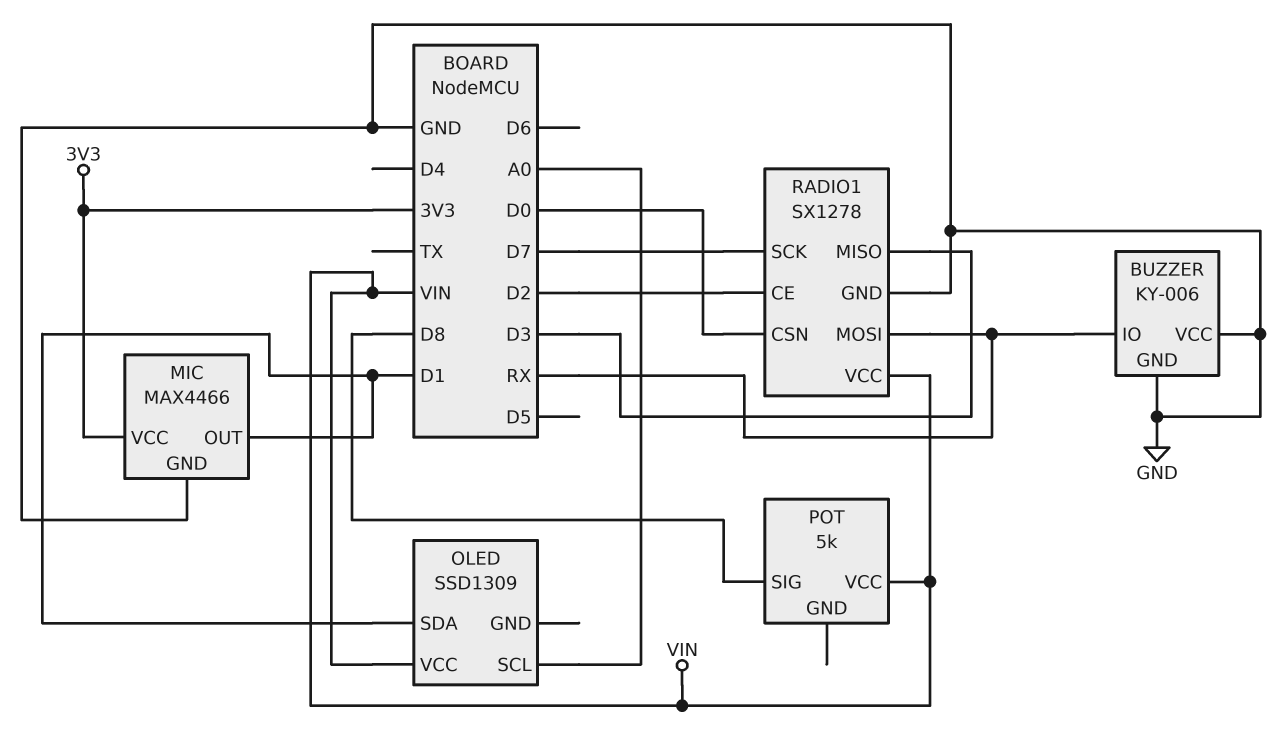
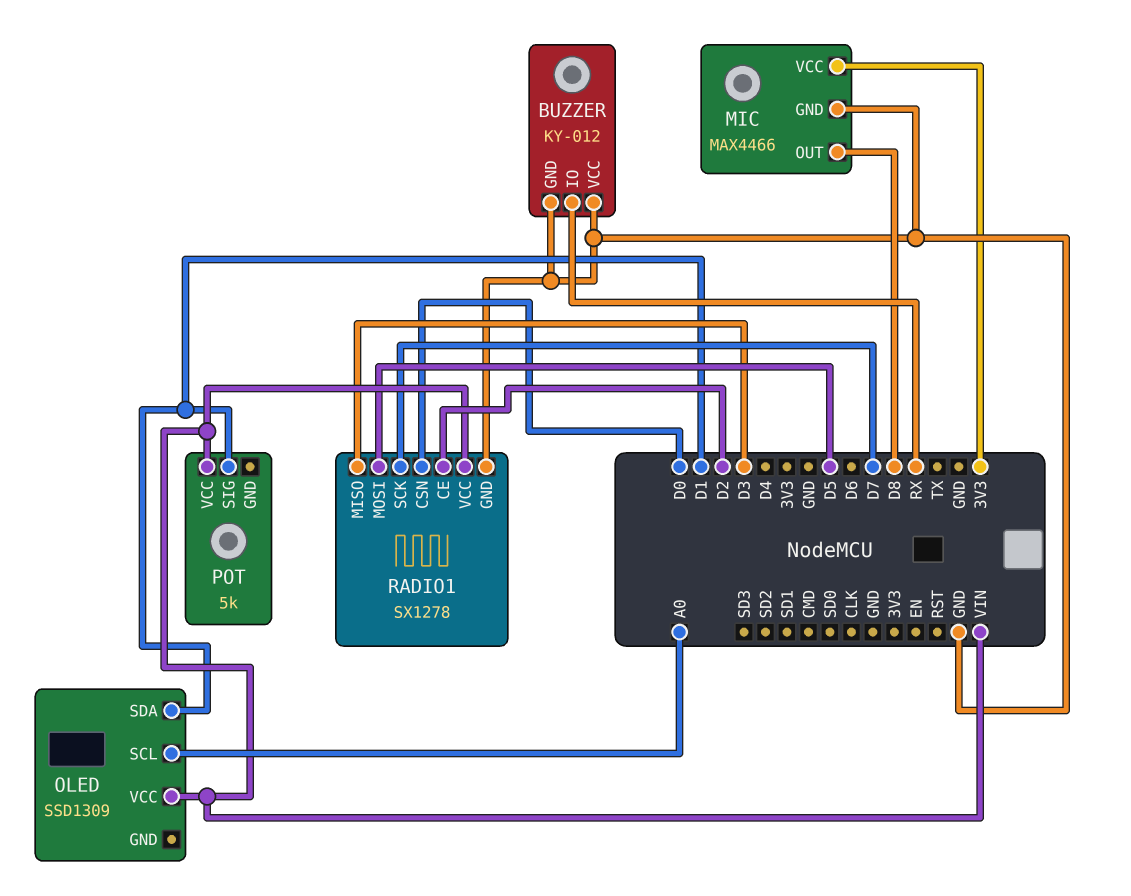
BUZZER: KY-006 -> KY-012
MIC pin OUT: D1 -> D8
POT pin SIG: D8 -> D1
RADIO1 pin MOSI: RX -> D5

